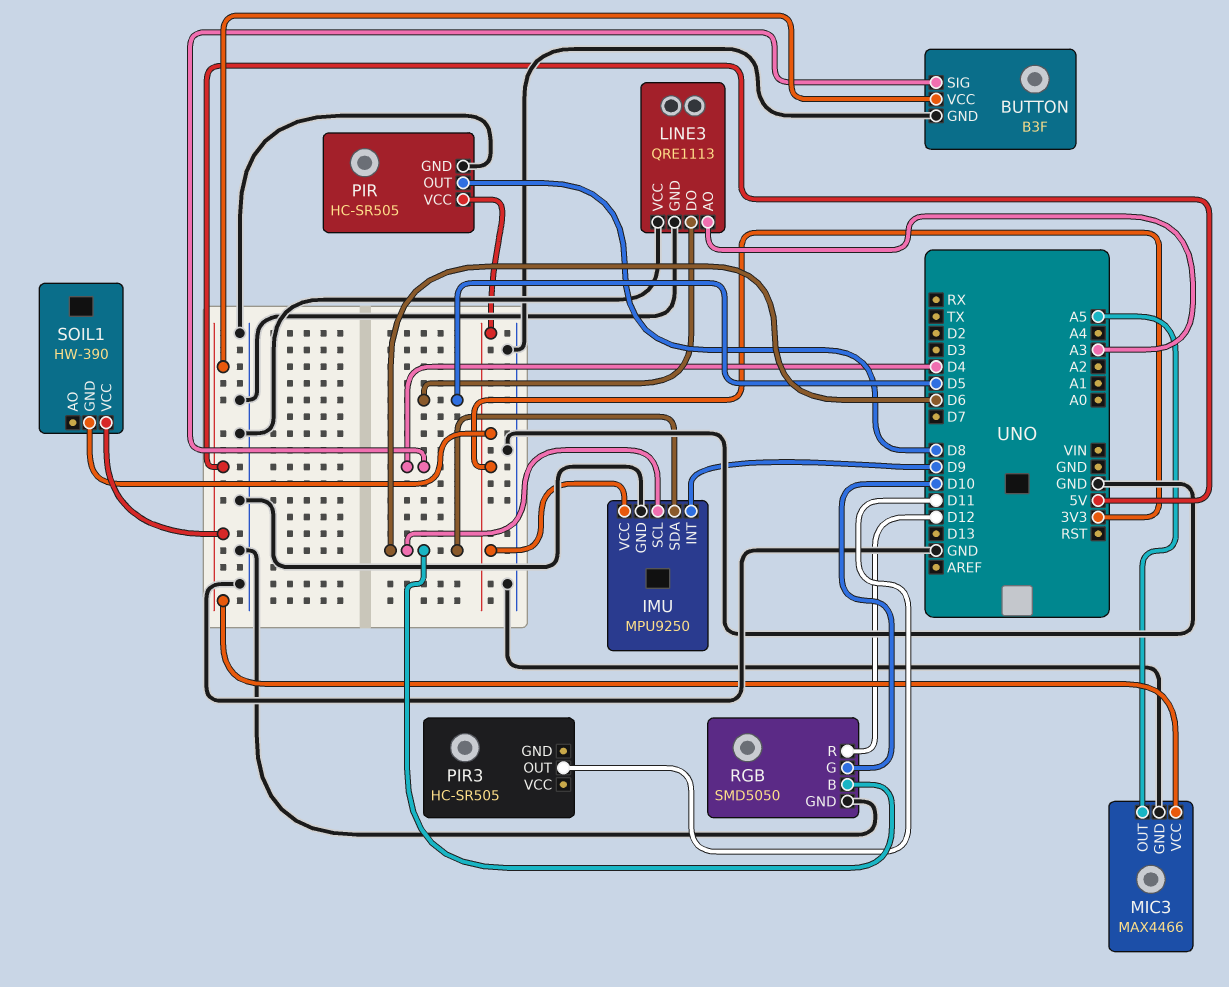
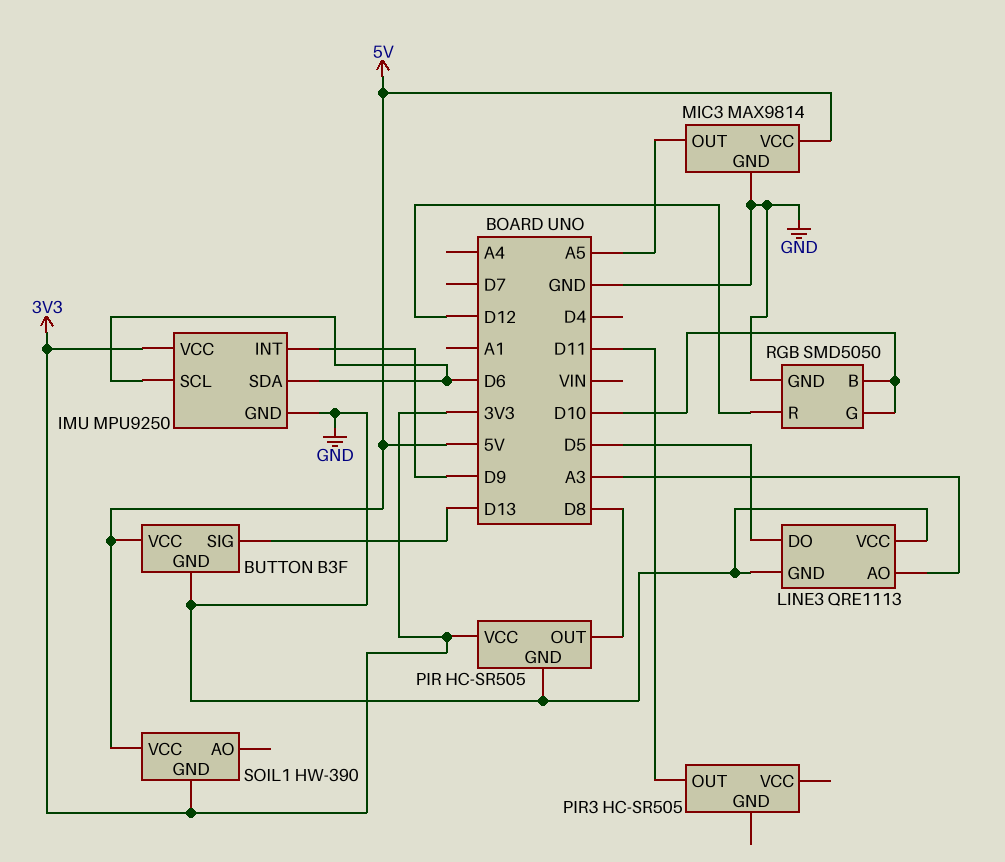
BUTTON pin SIG: D4 -> D13
MIC3: MAX4466 -> MAX9814
RGB pin B: D6 -> D10

